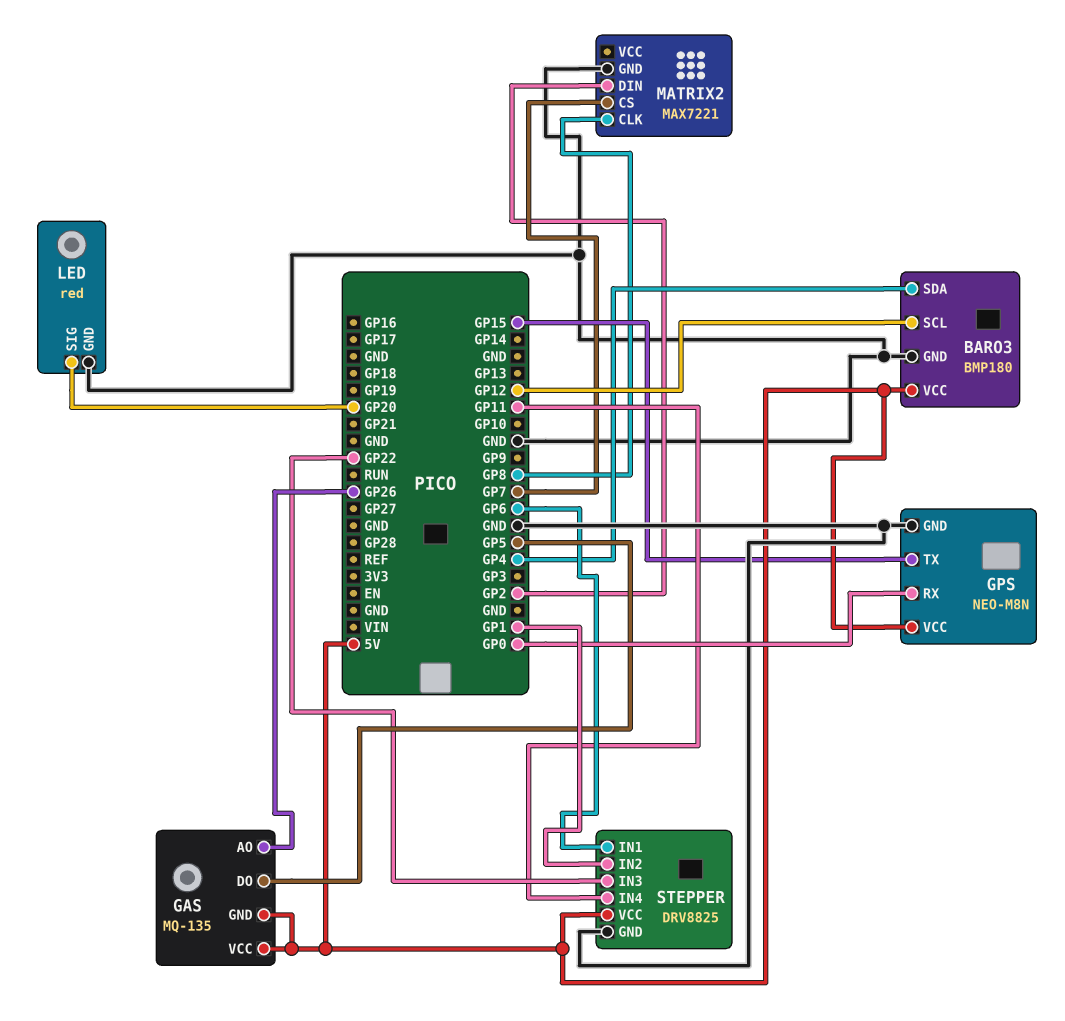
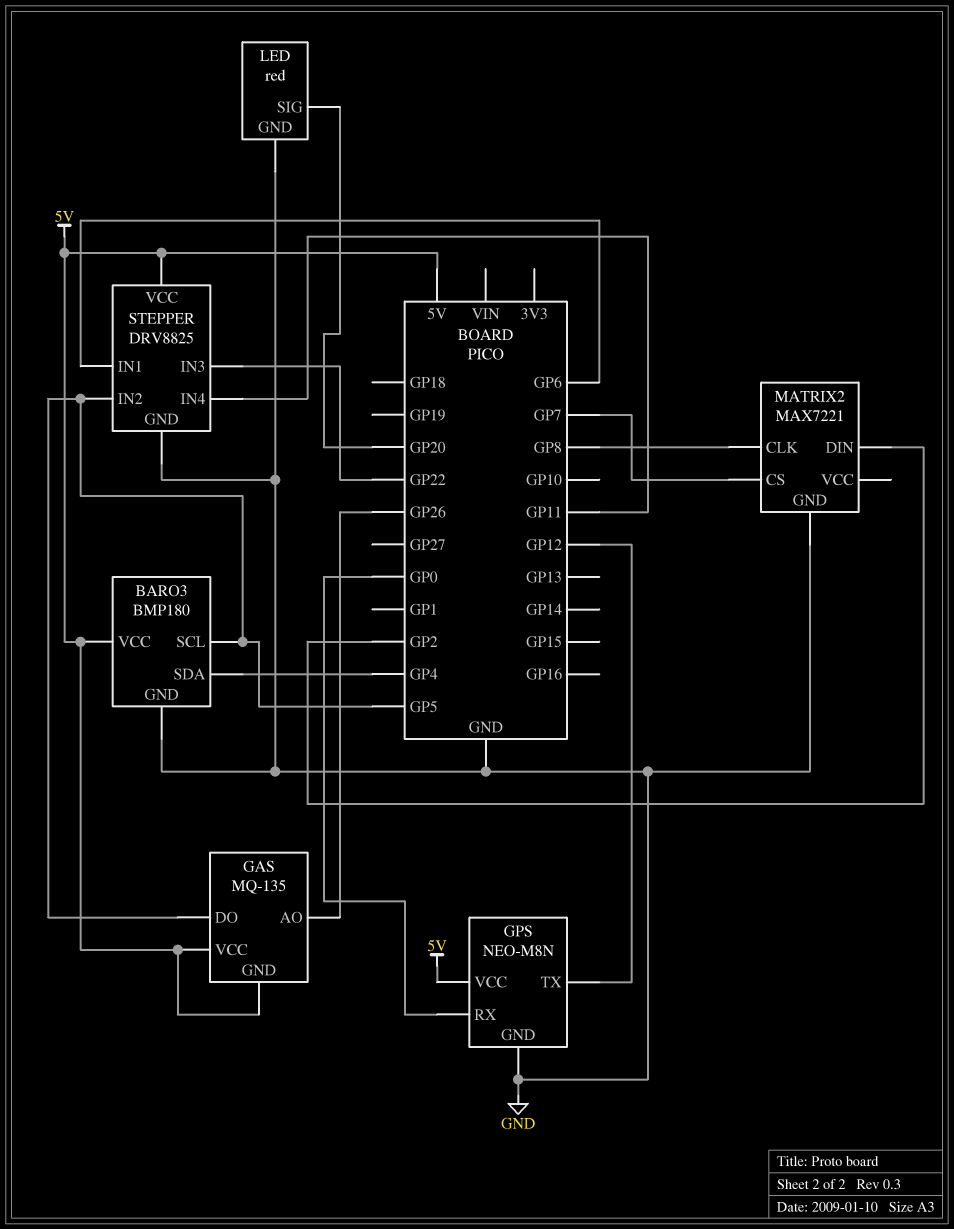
BARO3 pin SCL: GP12 -> GP5
GPS pin TX: GP15 -> GP12
STEPPER pin IN2: GP1 -> GP5

